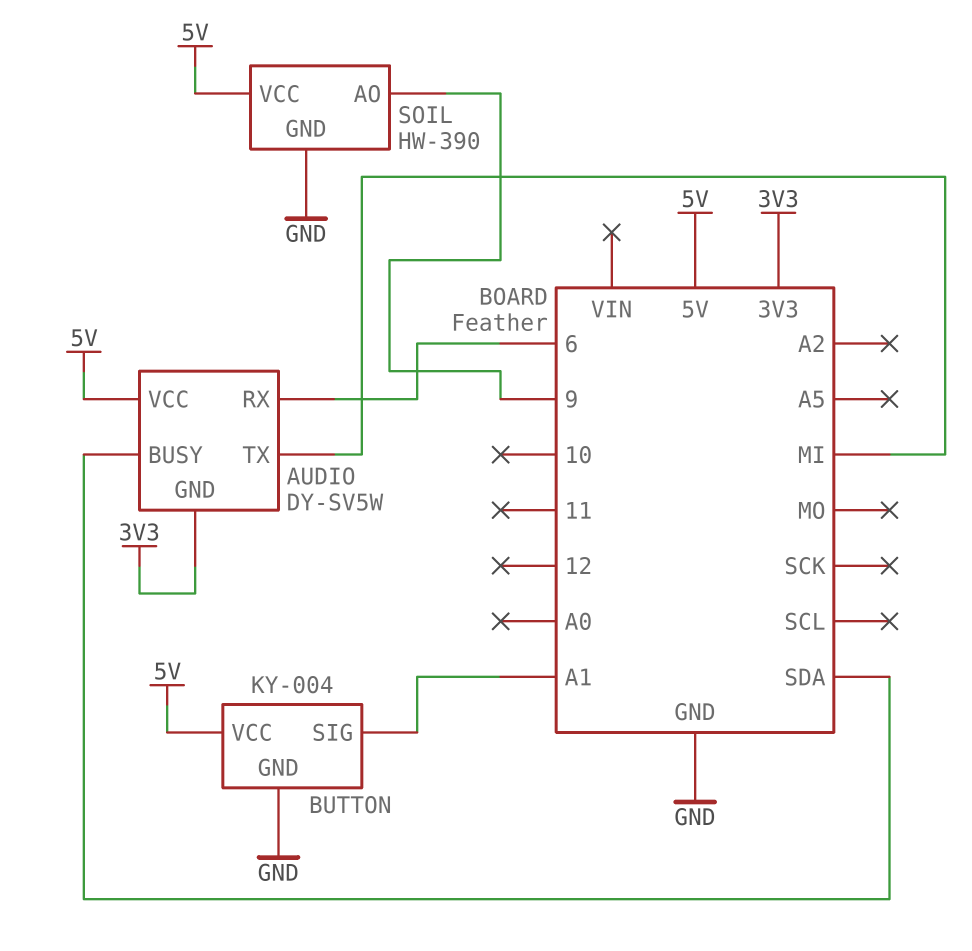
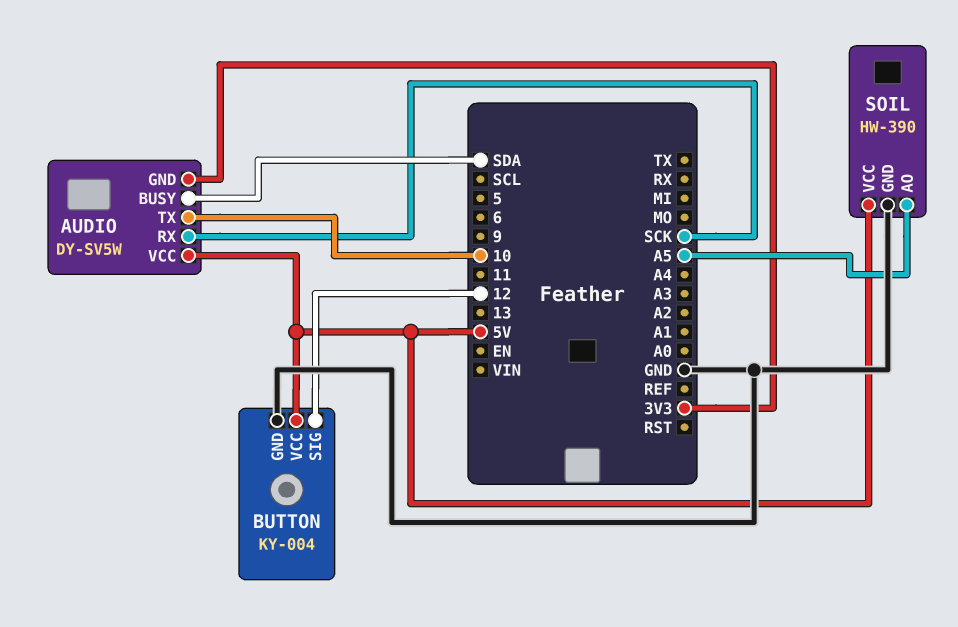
AUDIO pin RX: 6 -> SCK
AUDIO pin TX: MI -> 10
BUTTON pin SIG: A1 -> 12
SOIL pin AO: 9 -> A5

